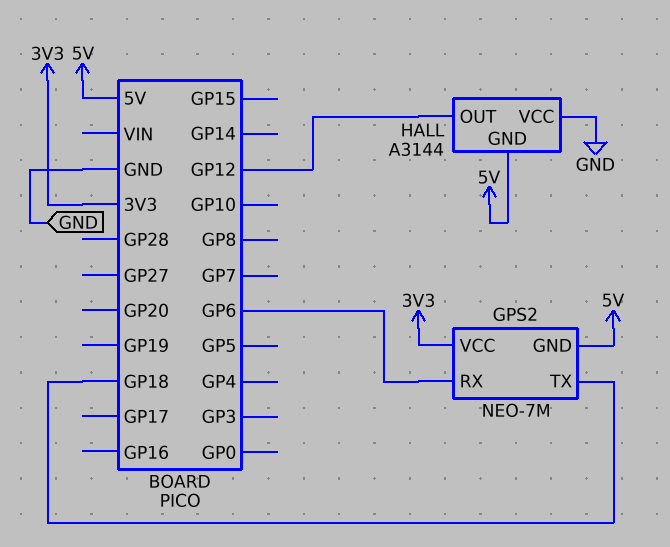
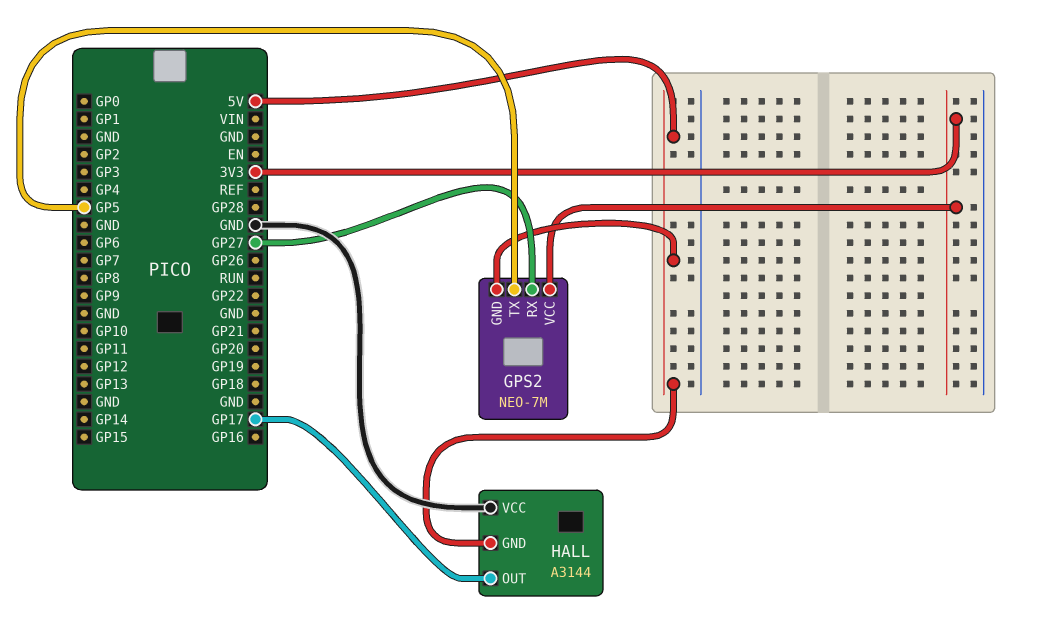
GPS2 pin RX: GP6 -> GP27
GPS2 pin TX: GP18 -> GP5
HALL pin OUT: GP12 -> GP17

